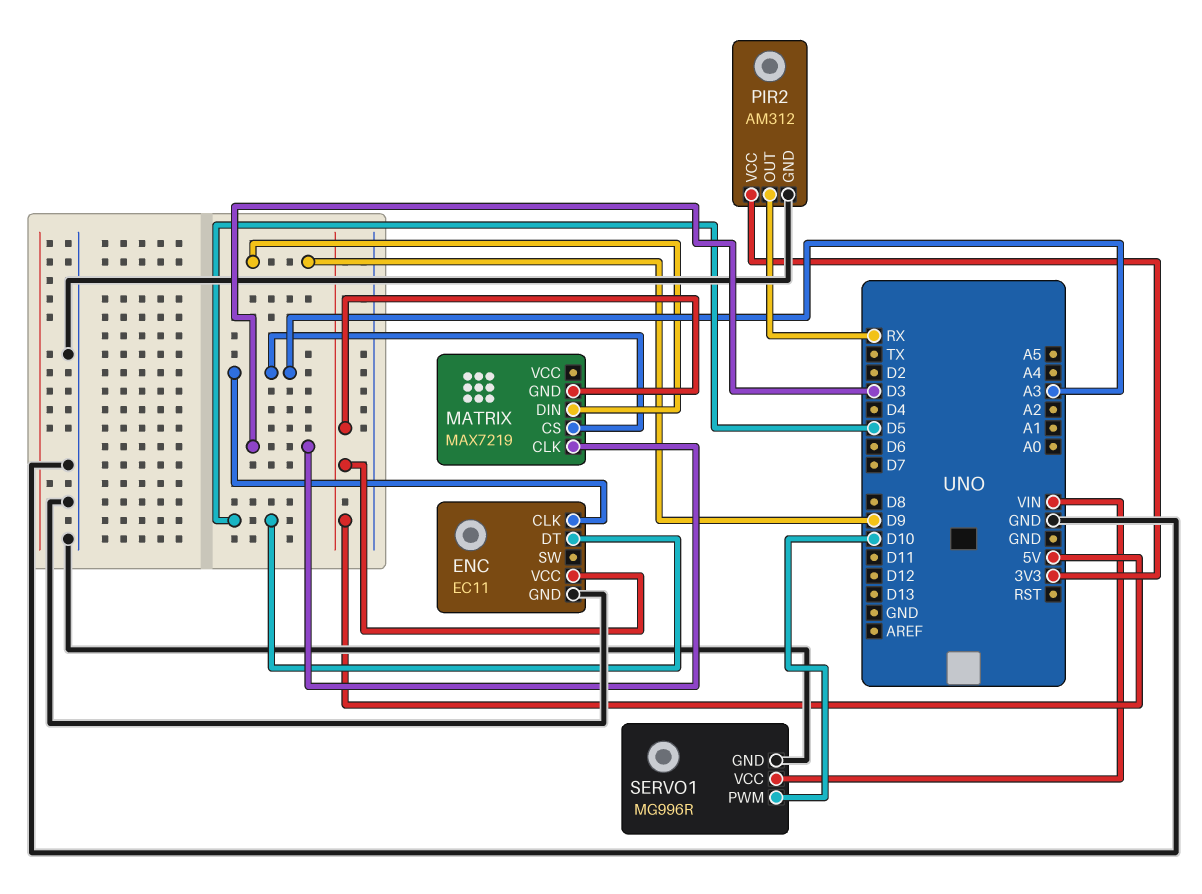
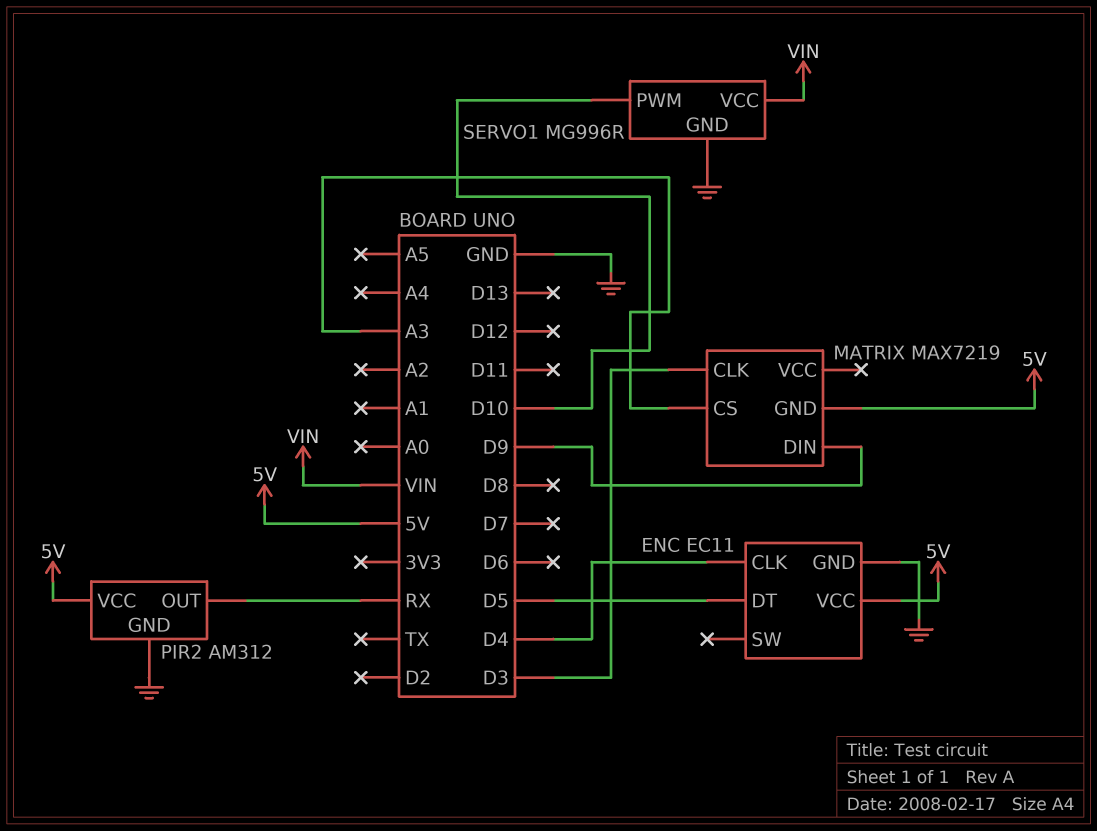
ENC pin CLK: A3 -> D4
PIR2 pin VCC: 3V3 -> 5V

